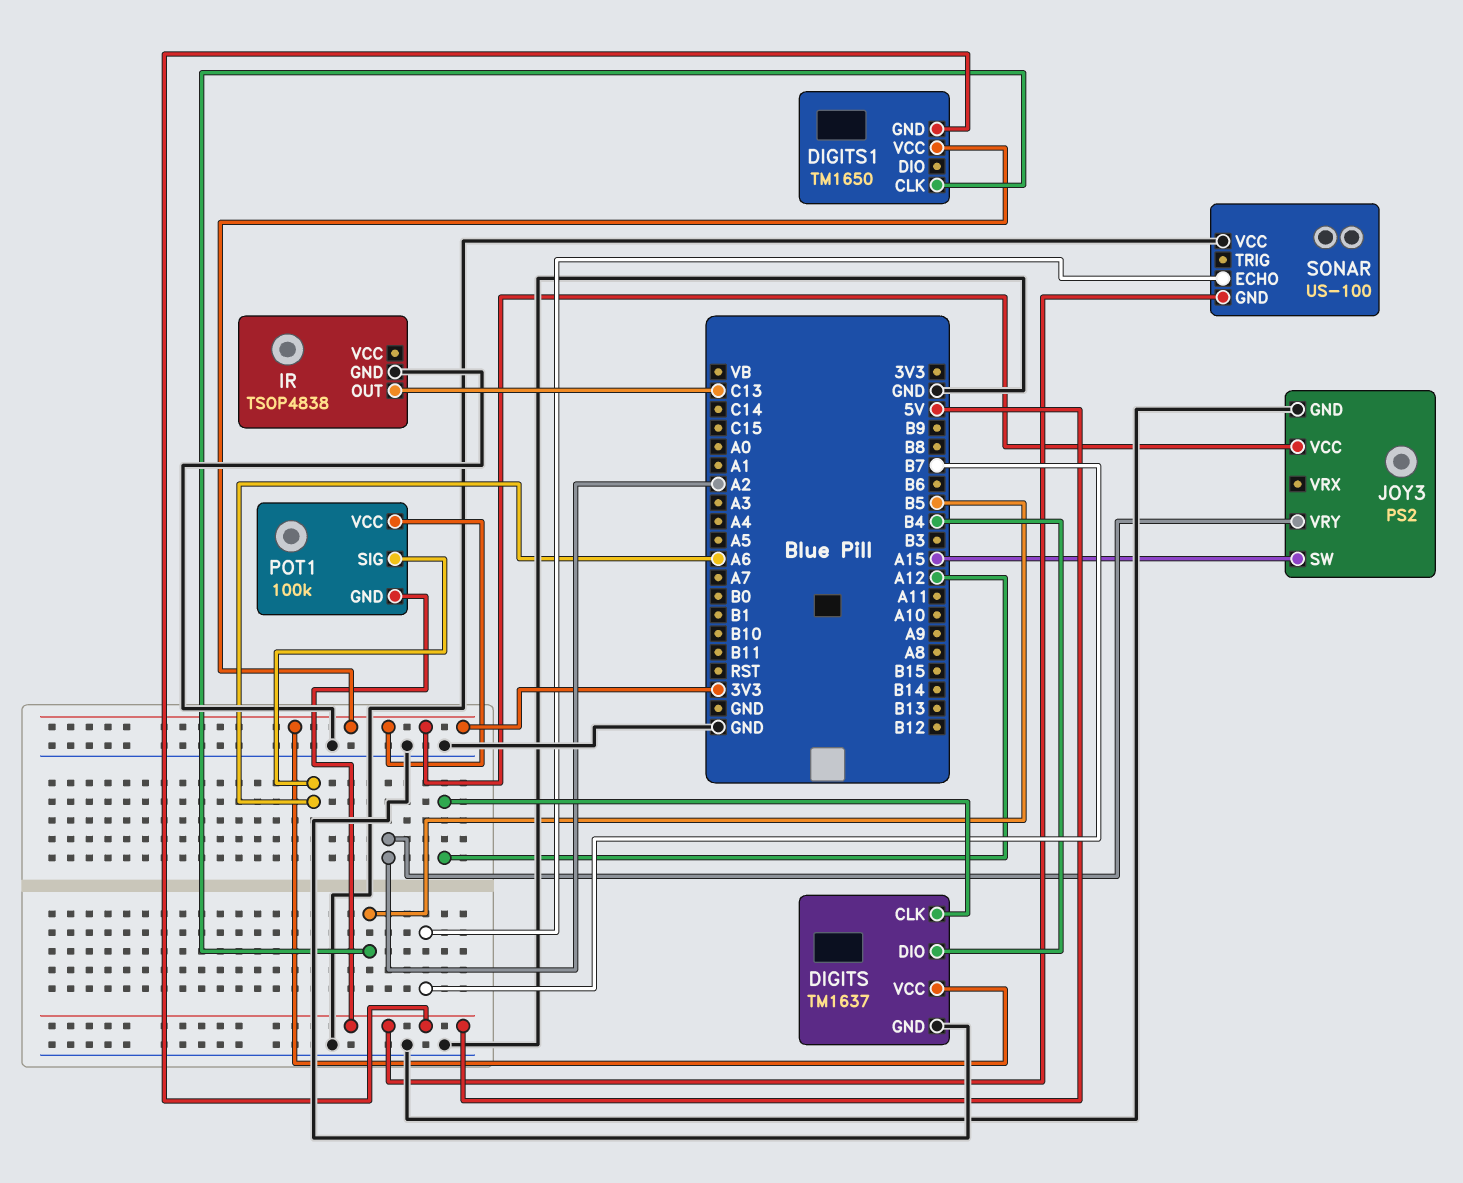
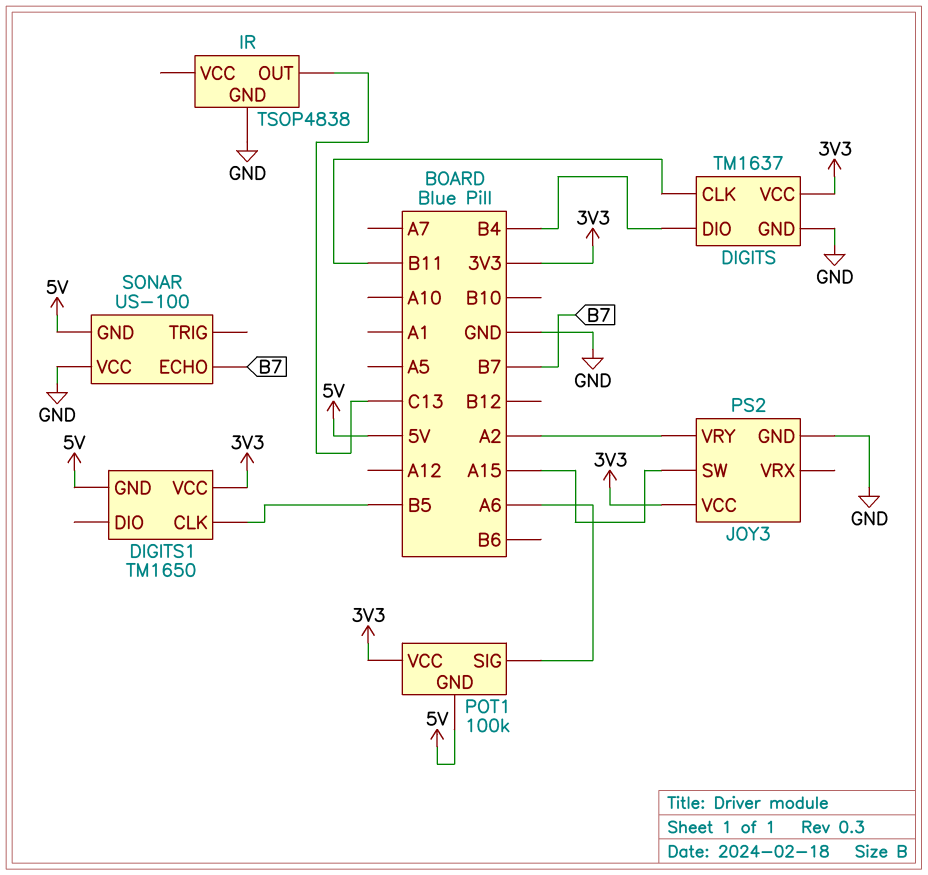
DIGITS pin CLK: A12 -> B11

